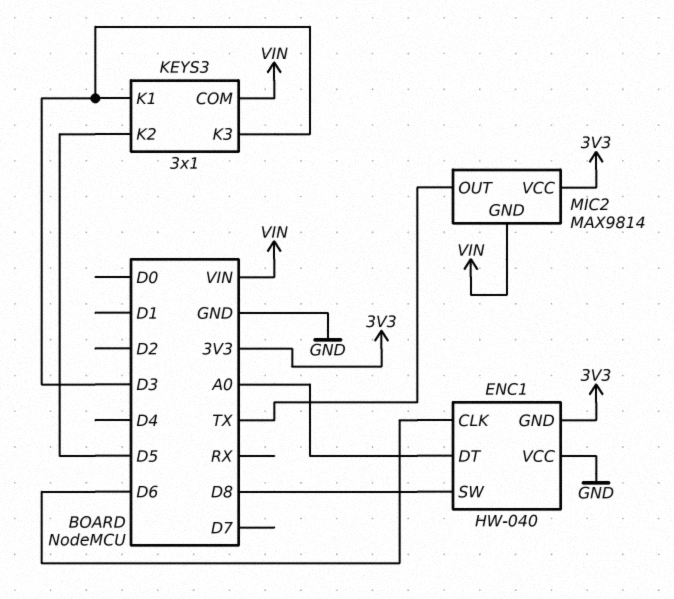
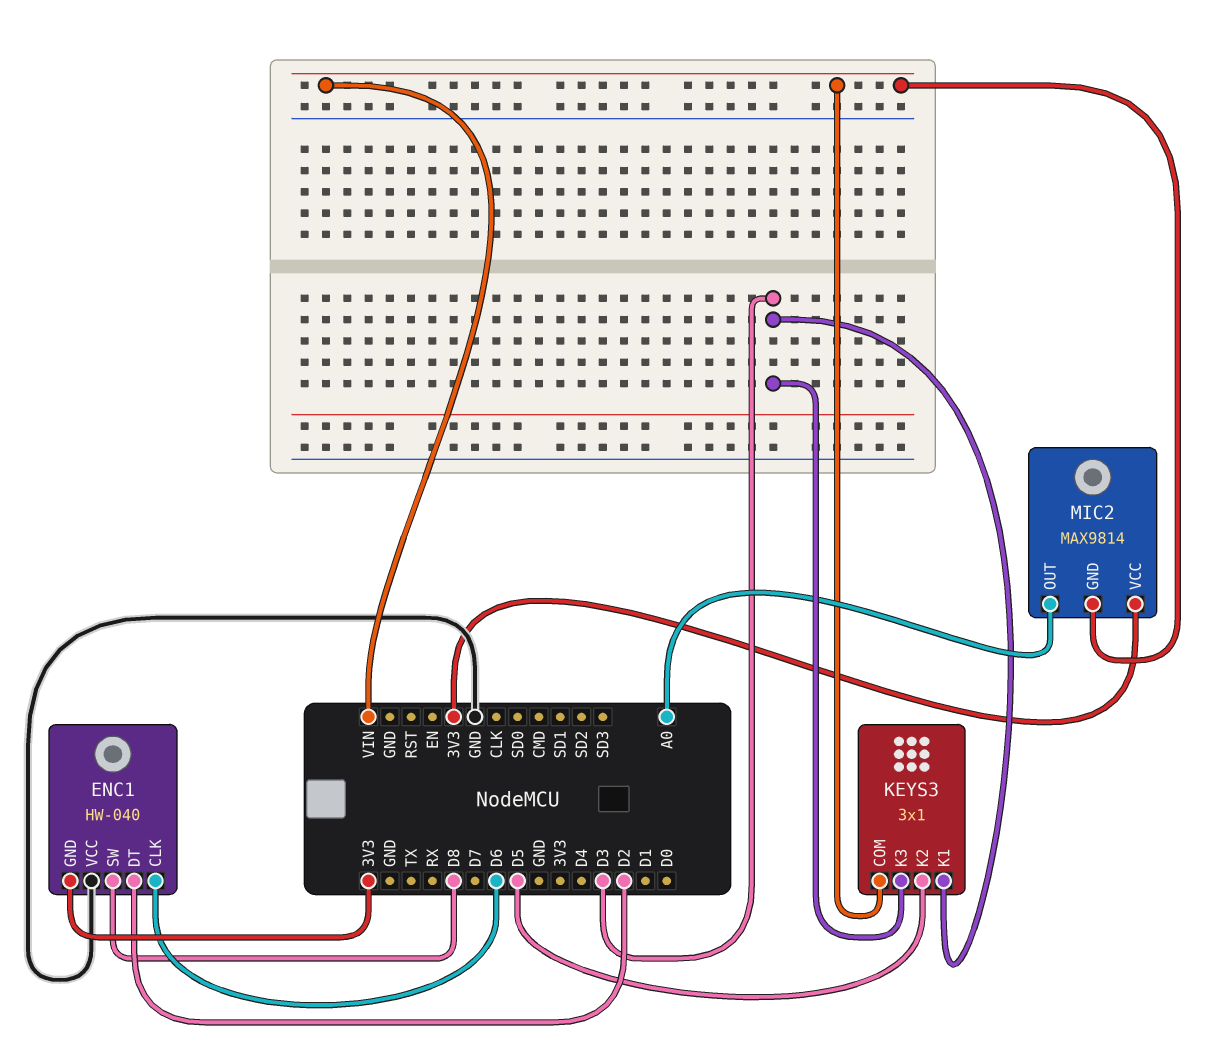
ENC1 pin DT: A0 -> D2
MIC2 pin OUT: TX -> A0

